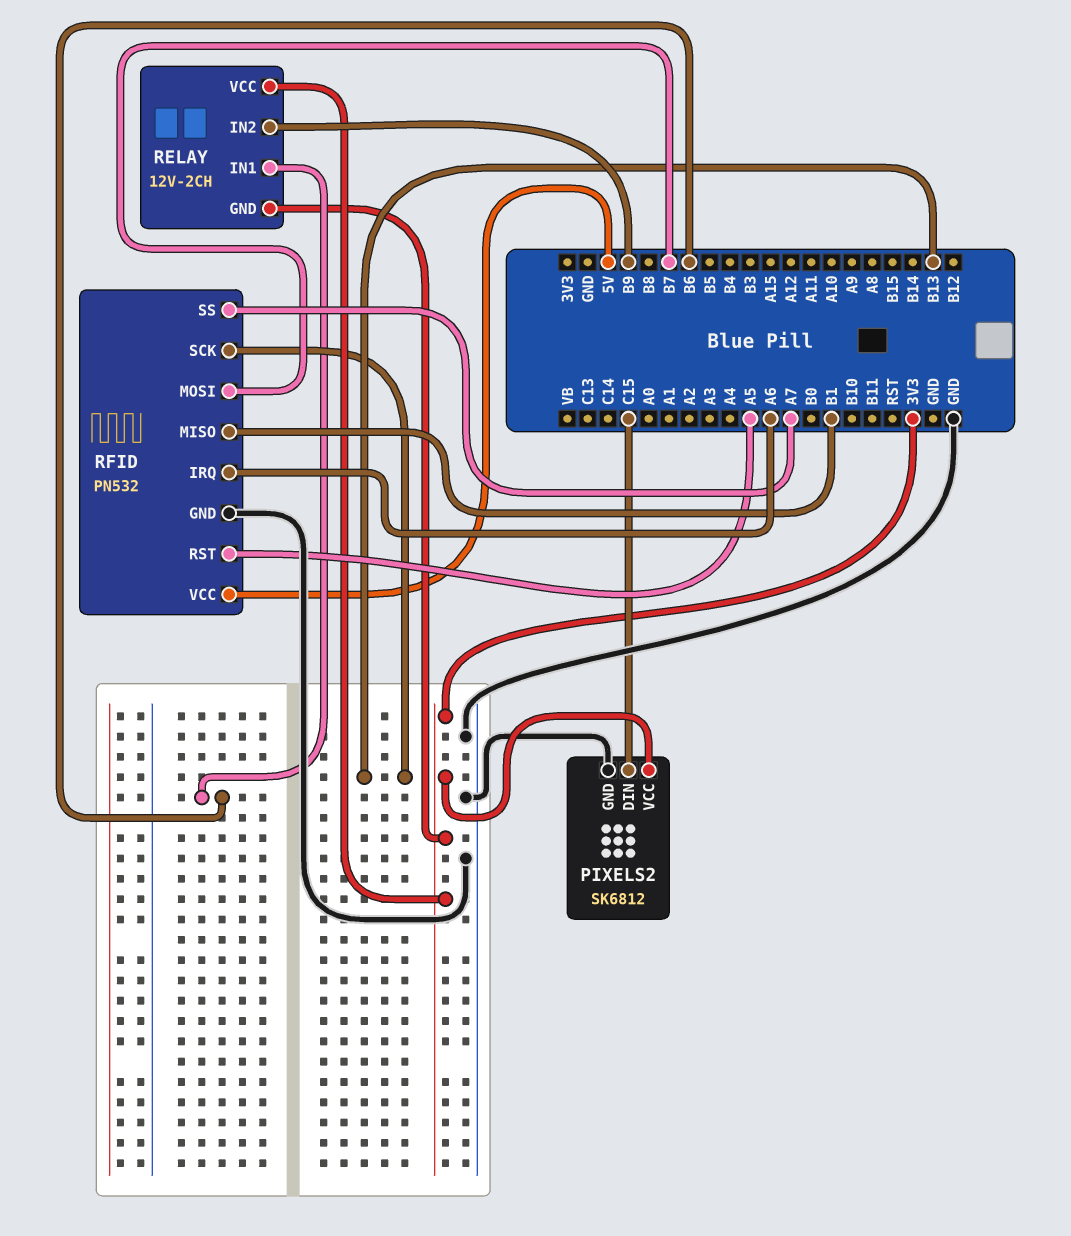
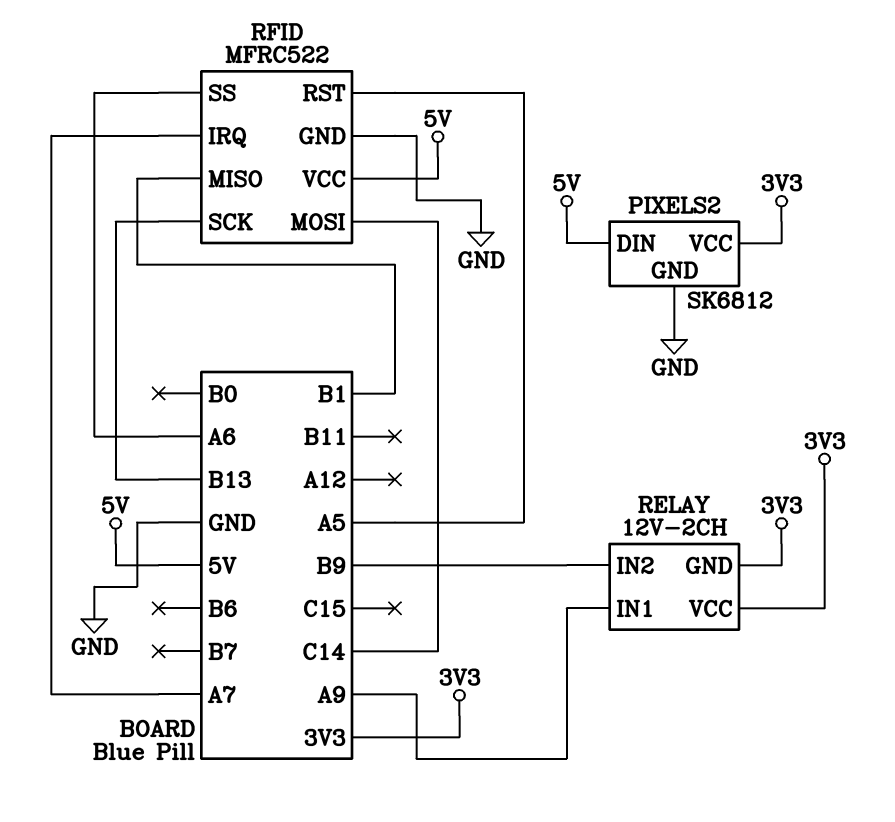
PIXELS2 pin DIN: C15 -> 5V
RELAY pin IN1: B6 -> A9
RFID: PN532 -> MFRC522
RFID pin IRQ: A6 -> A7
RFID pin MOSI: B7 -> C14
RFID pin SS: A7 -> A6

